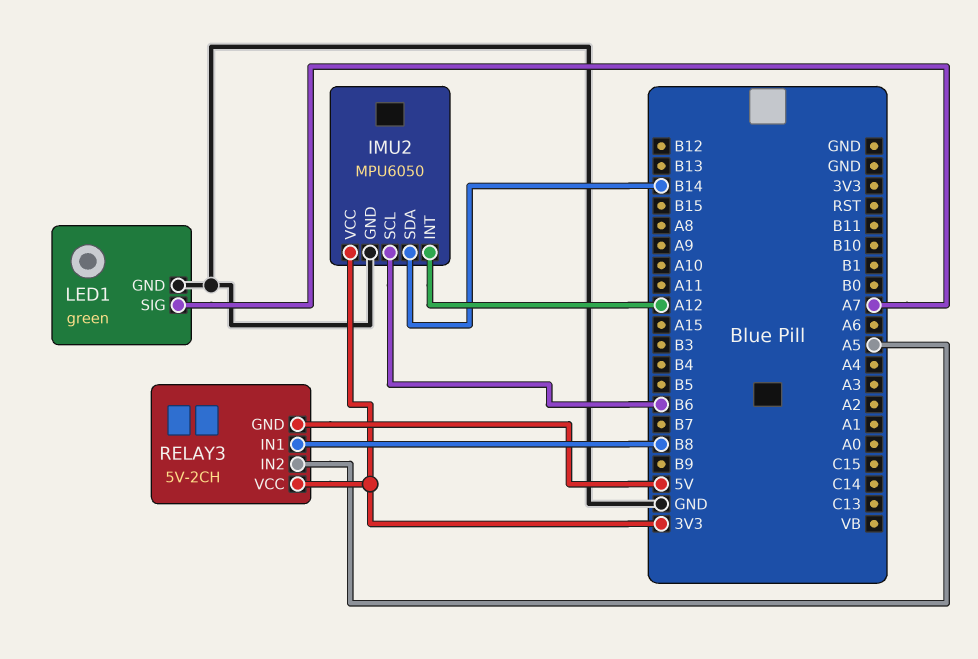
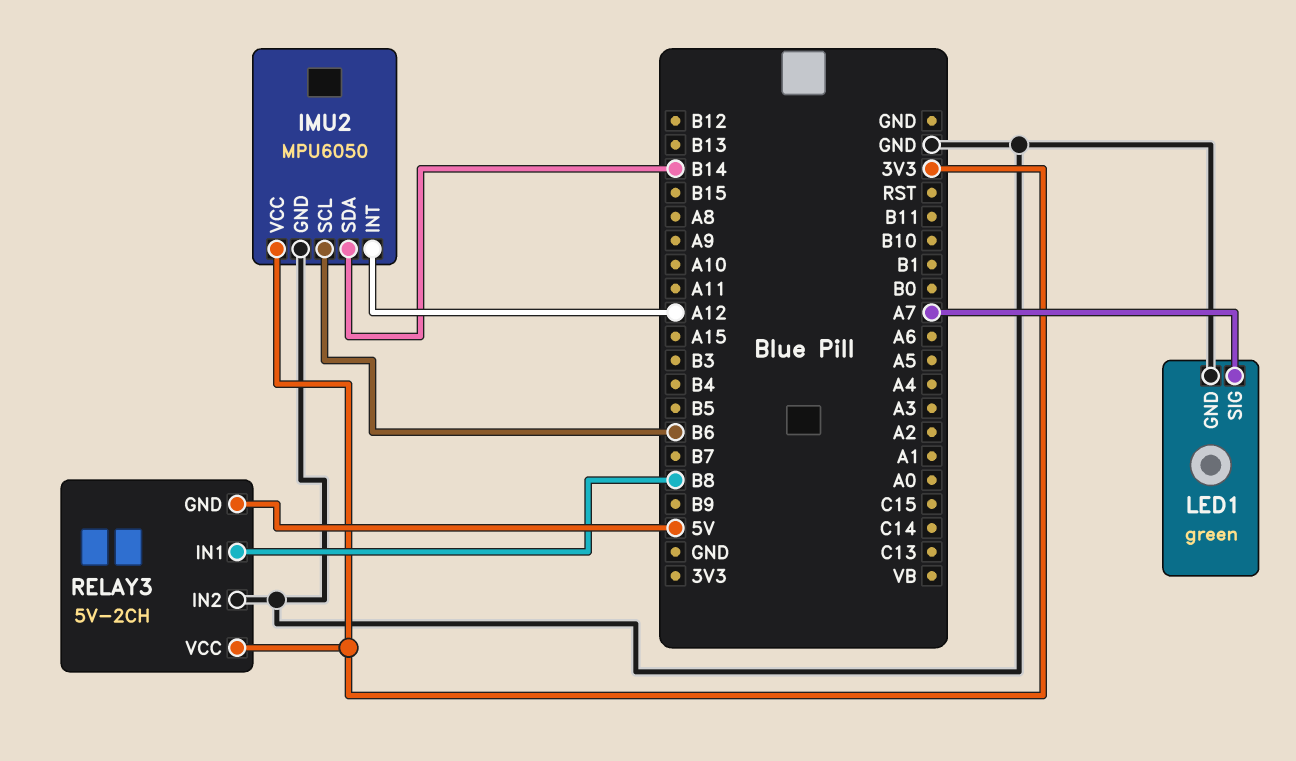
RELAY3 pin IN2: A5 -> GND

